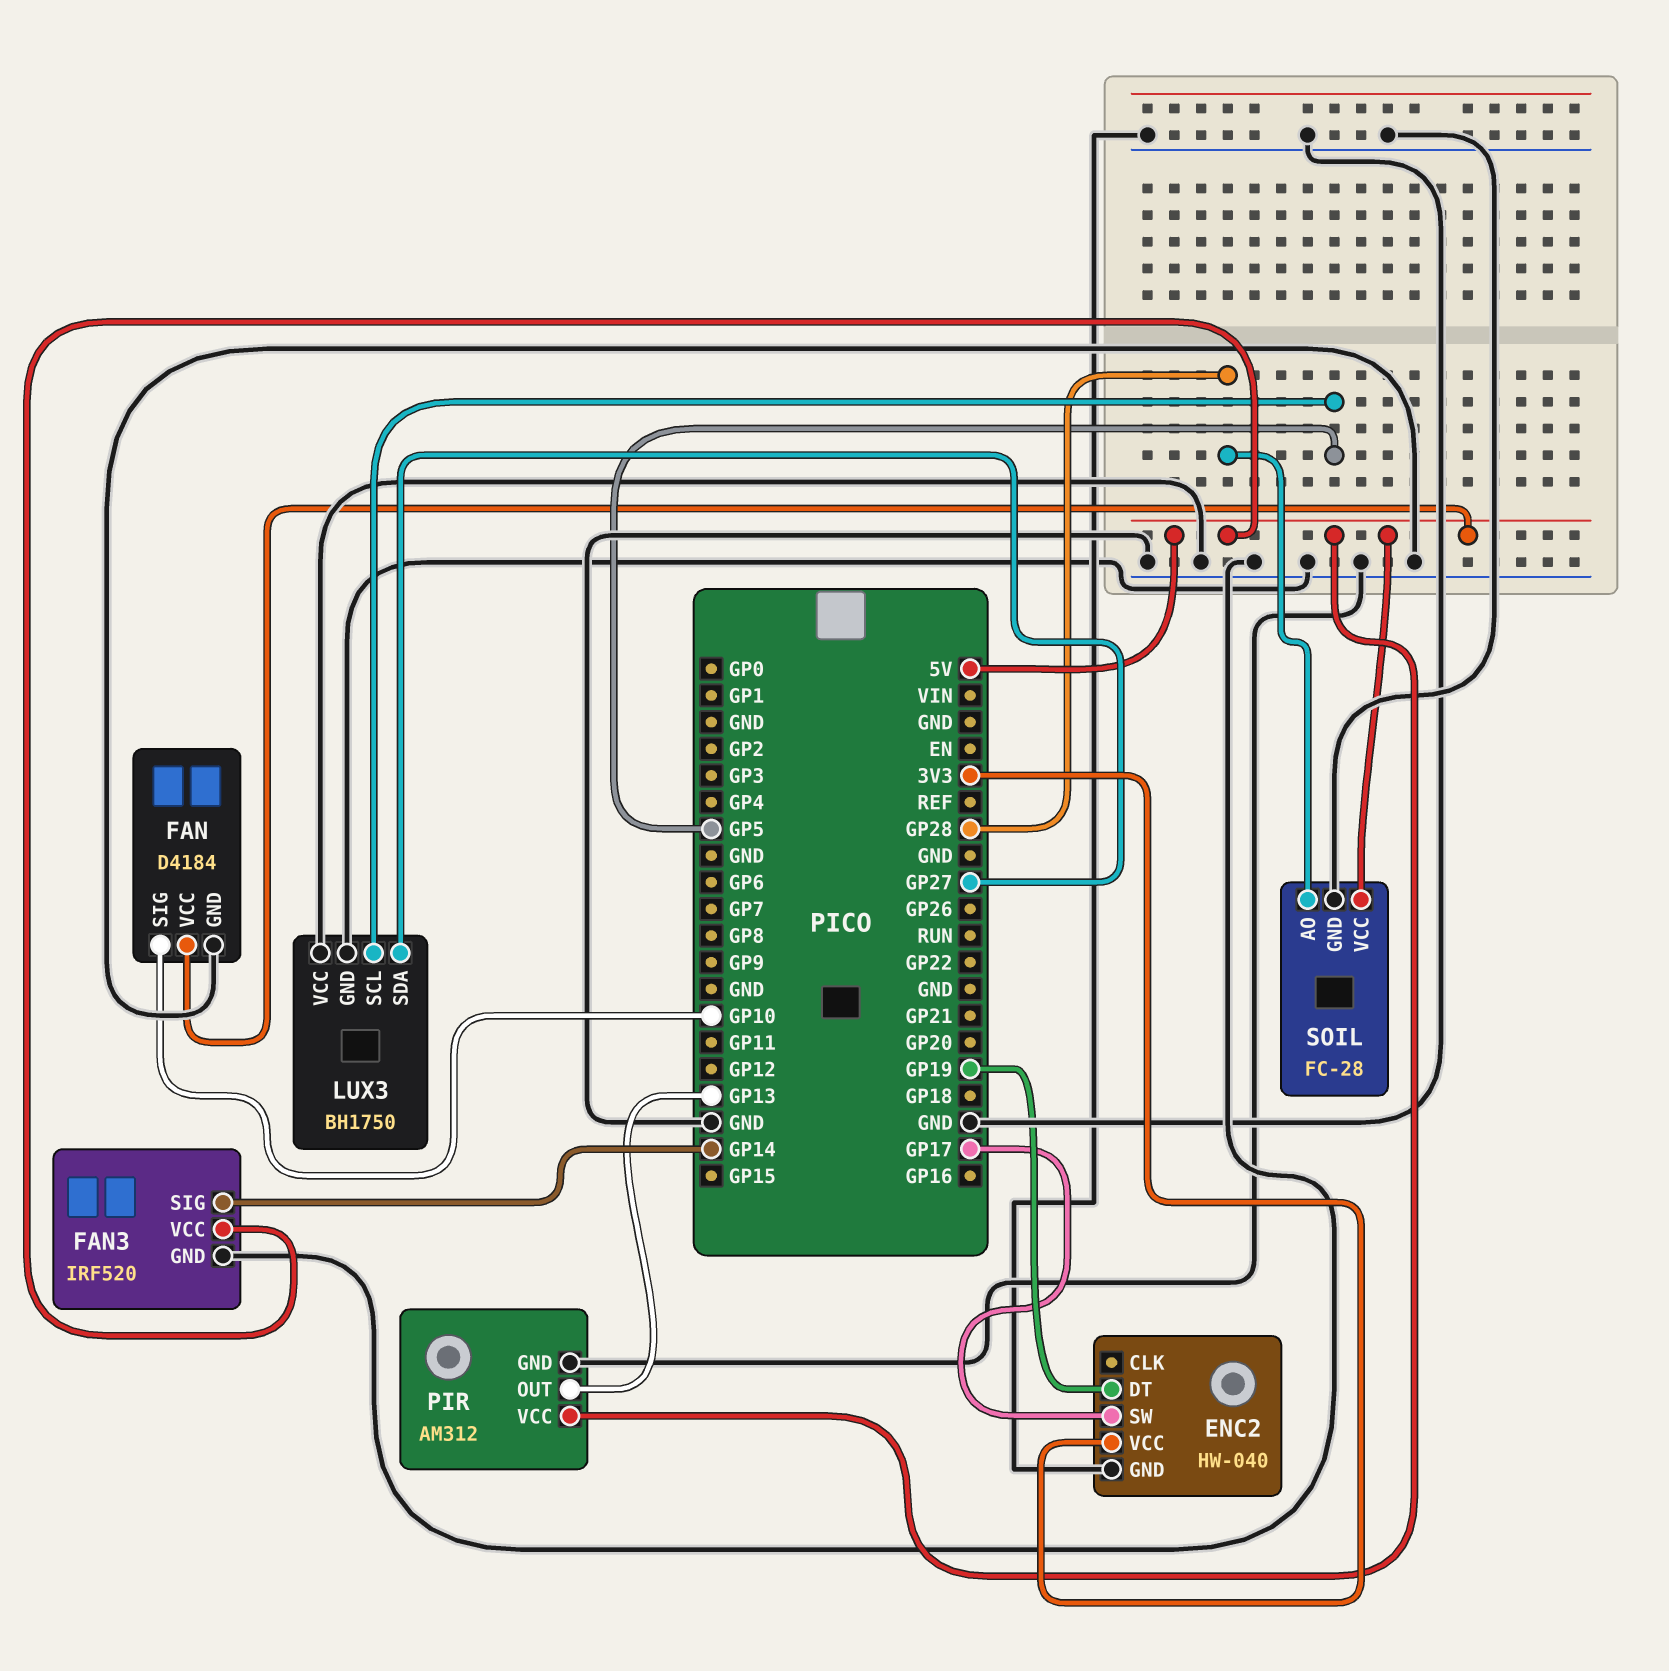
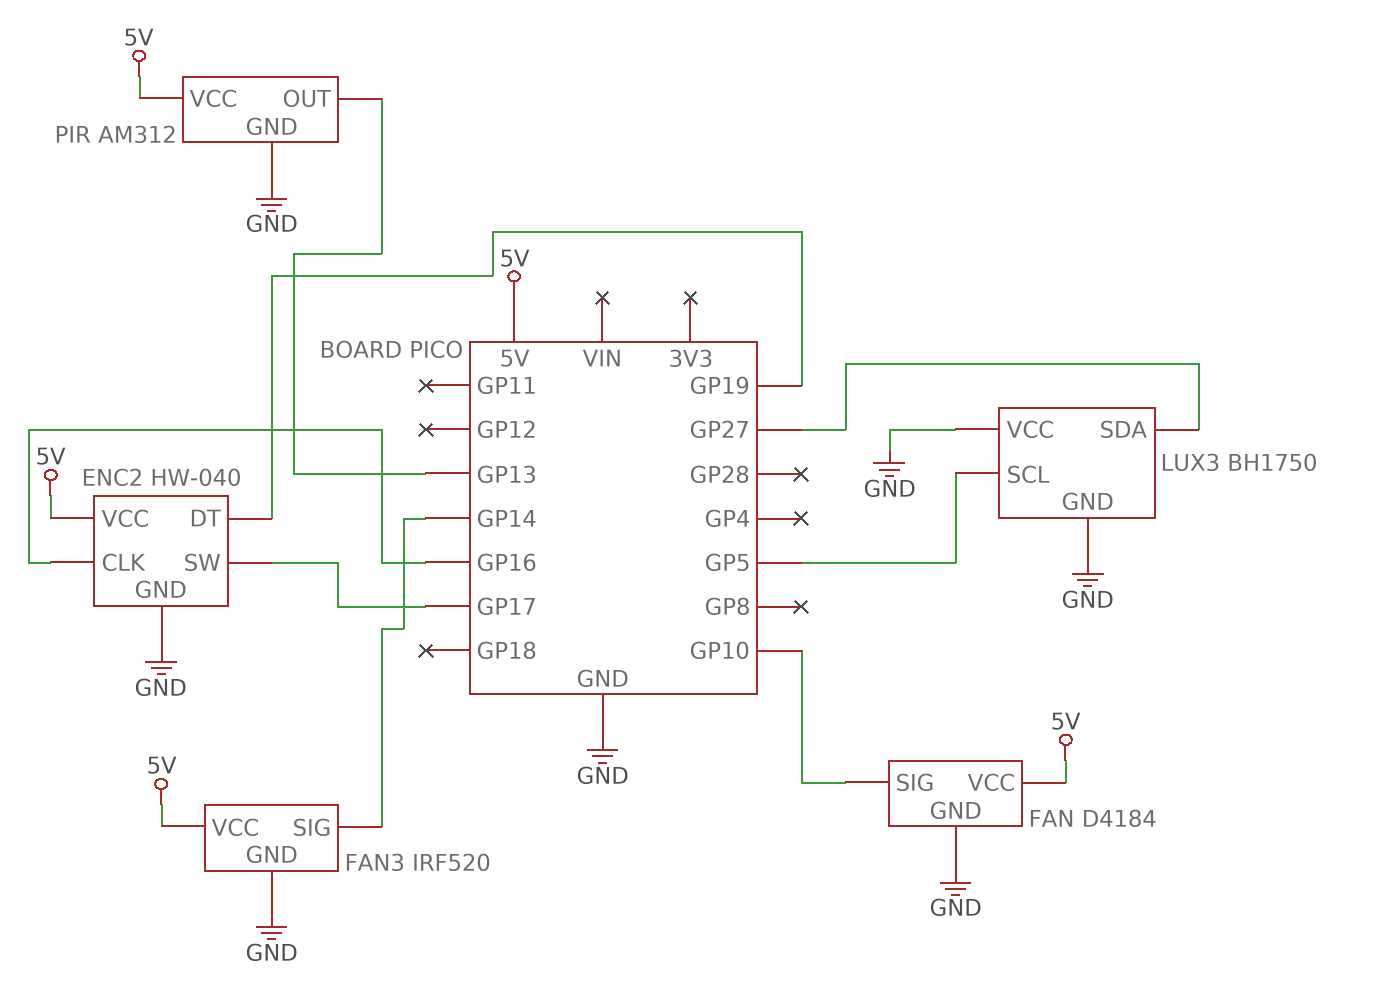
ENC2 pin CLK: none -> GP16
ENC2 pin VCC: 3V3 -> 5V
SOIL: FC-28 -> none
SOIL pin AO: GP28 -> none
SOIL pin GND: GND -> none
SOIL pin VCC: 5V -> none

